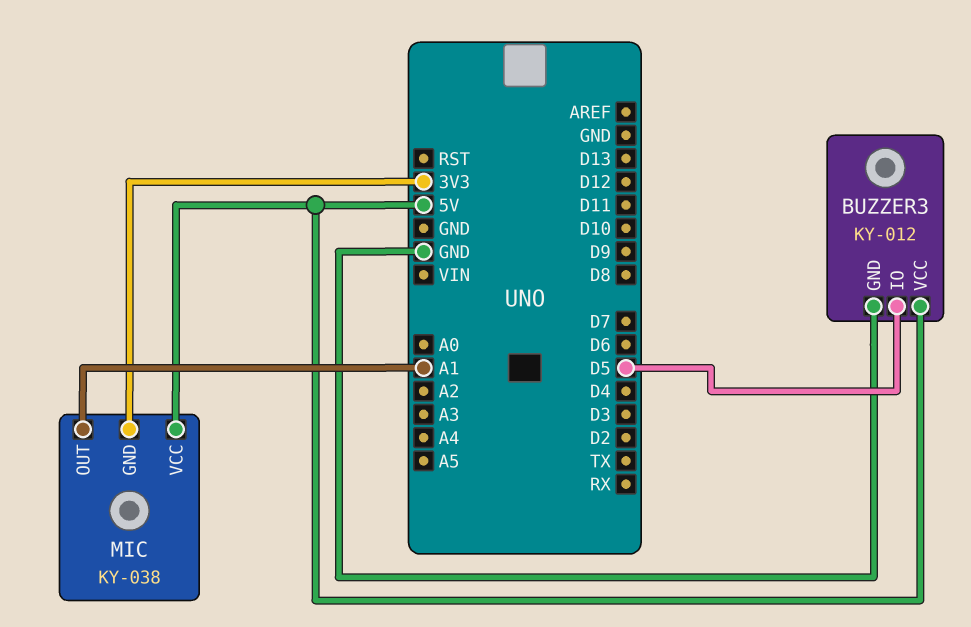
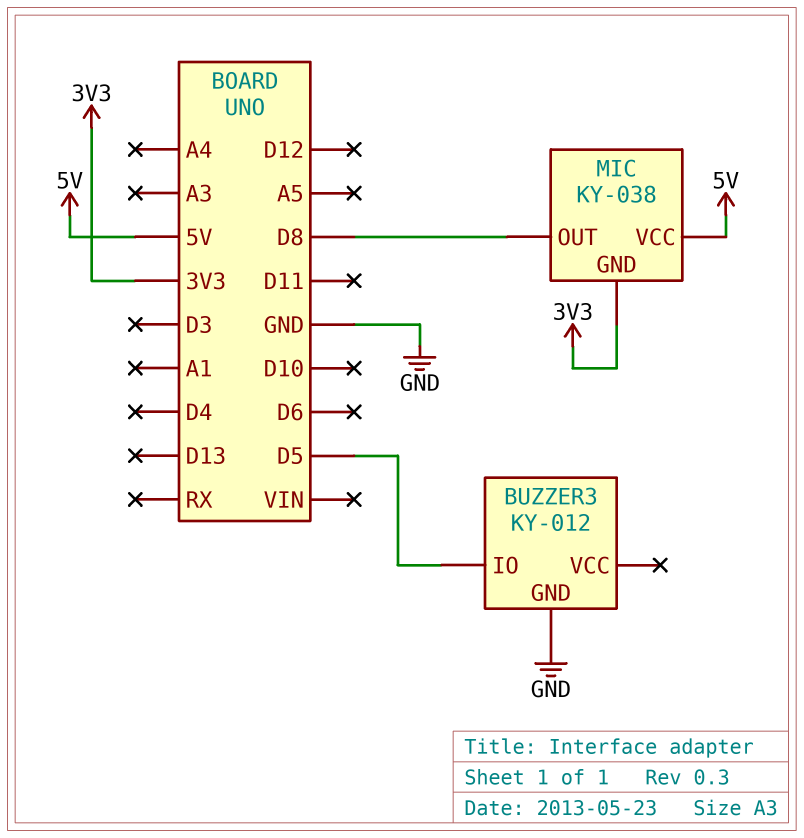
BUZZER3 pin VCC: 5V -> none
MIC pin OUT: A1 -> D8

